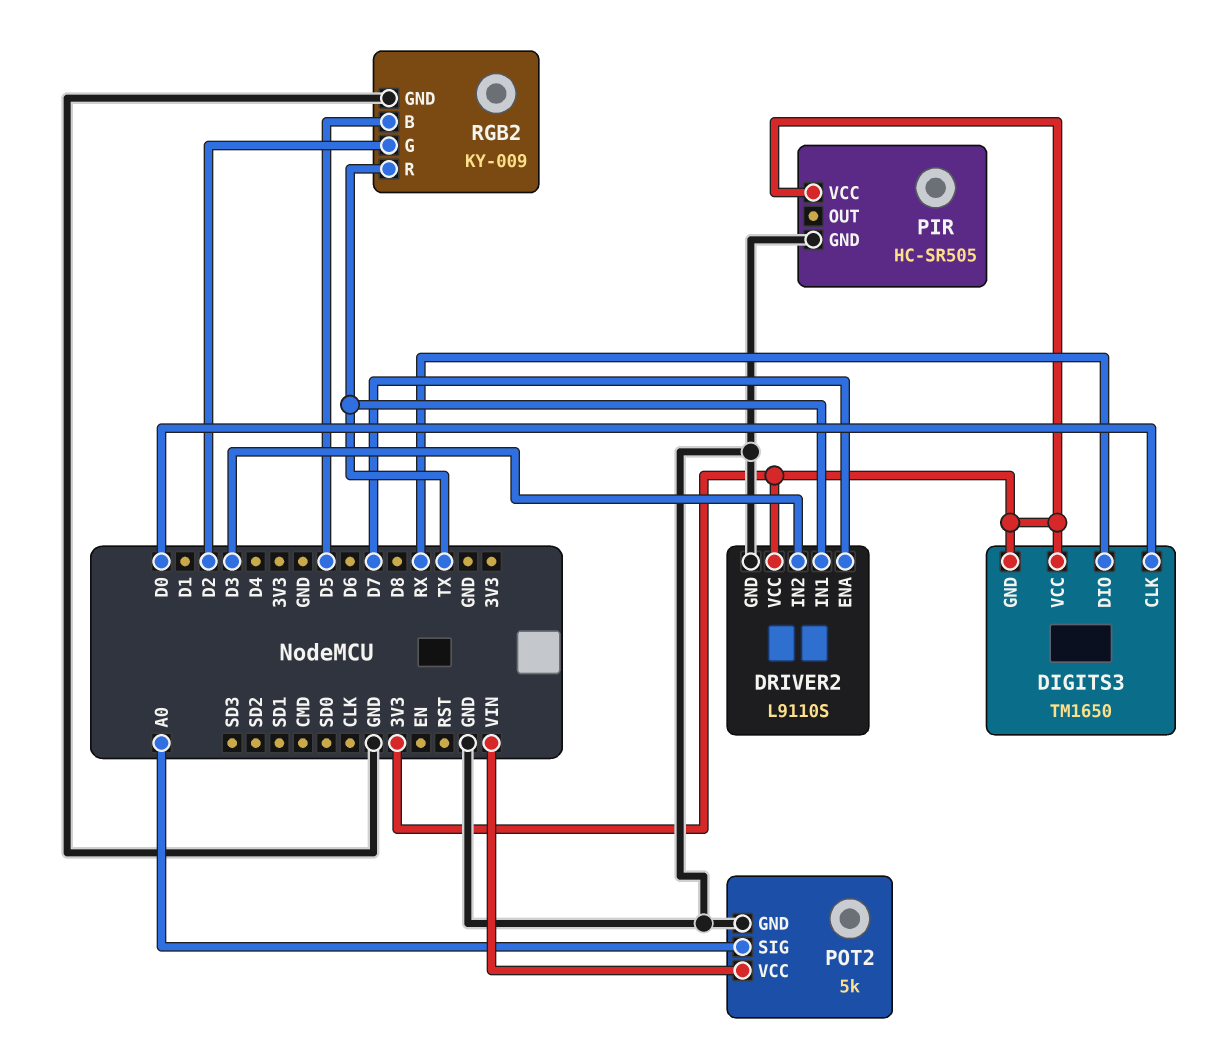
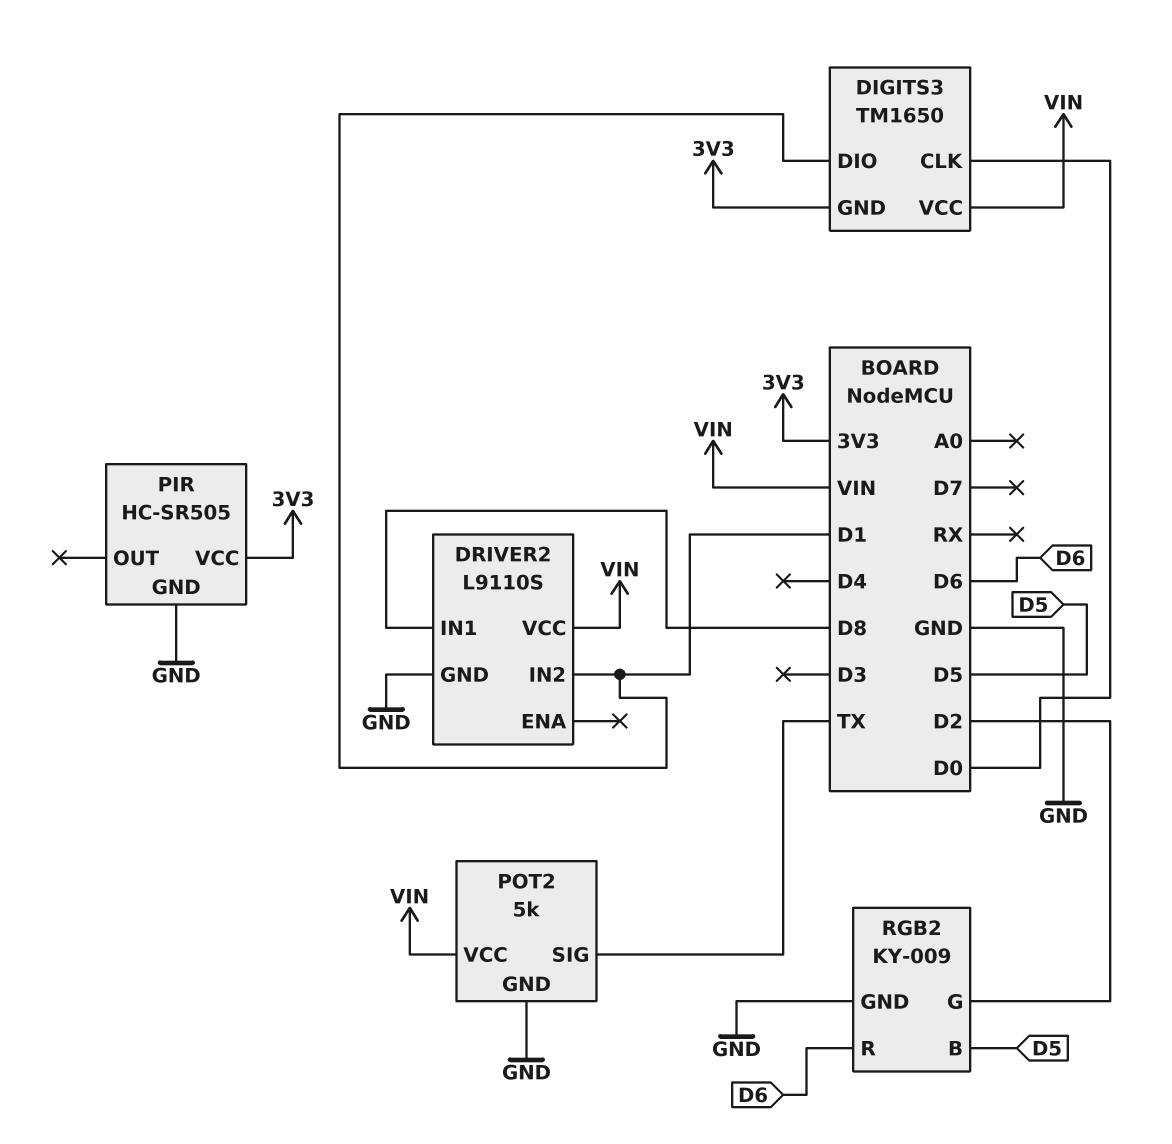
DIGITS3 pin DIO: RX -> D1
DIGITS3 pin VCC: 3V3 -> VIN
DRIVER2 pin ENA: D7 -> none
DRIVER2 pin IN1: TX -> D8
DRIVER2 pin IN2: D3 -> D1
DRIVER2 pin VCC: 3V3 -> VIN
POT2 pin SIG: A0 -> TX
RGB2 pin R: TX -> D6

